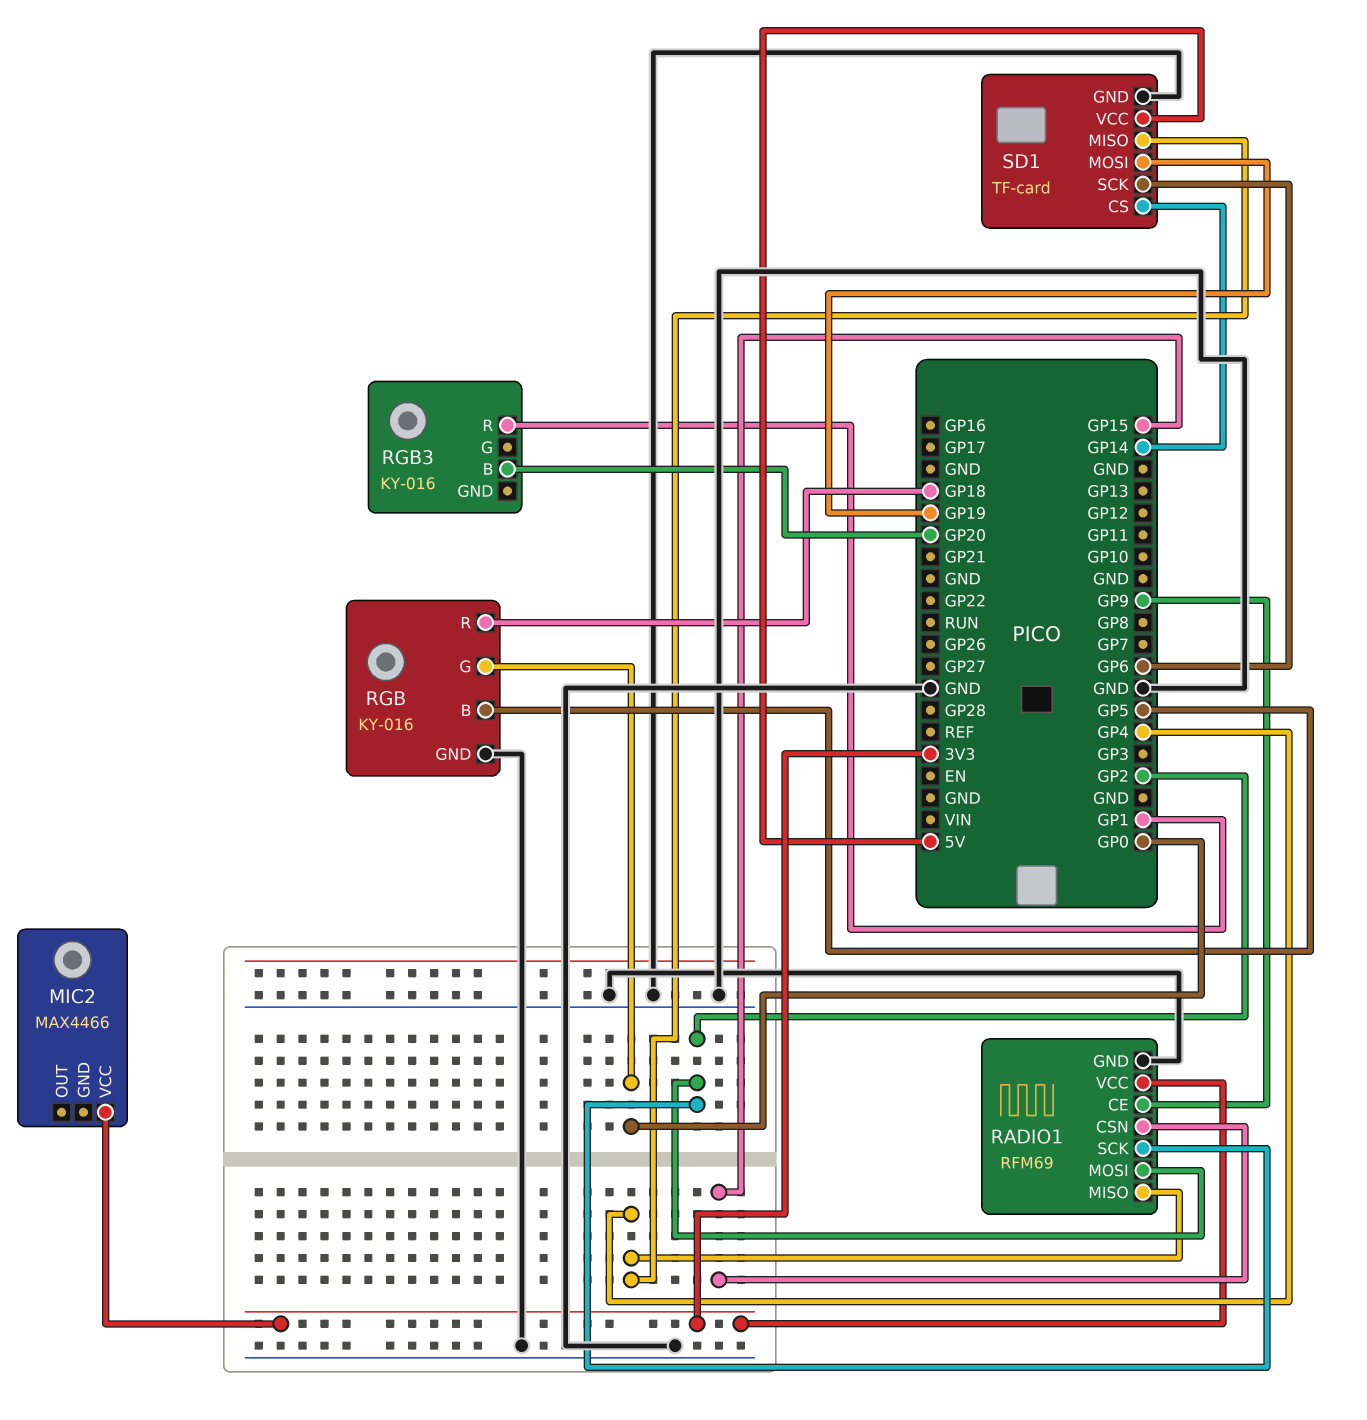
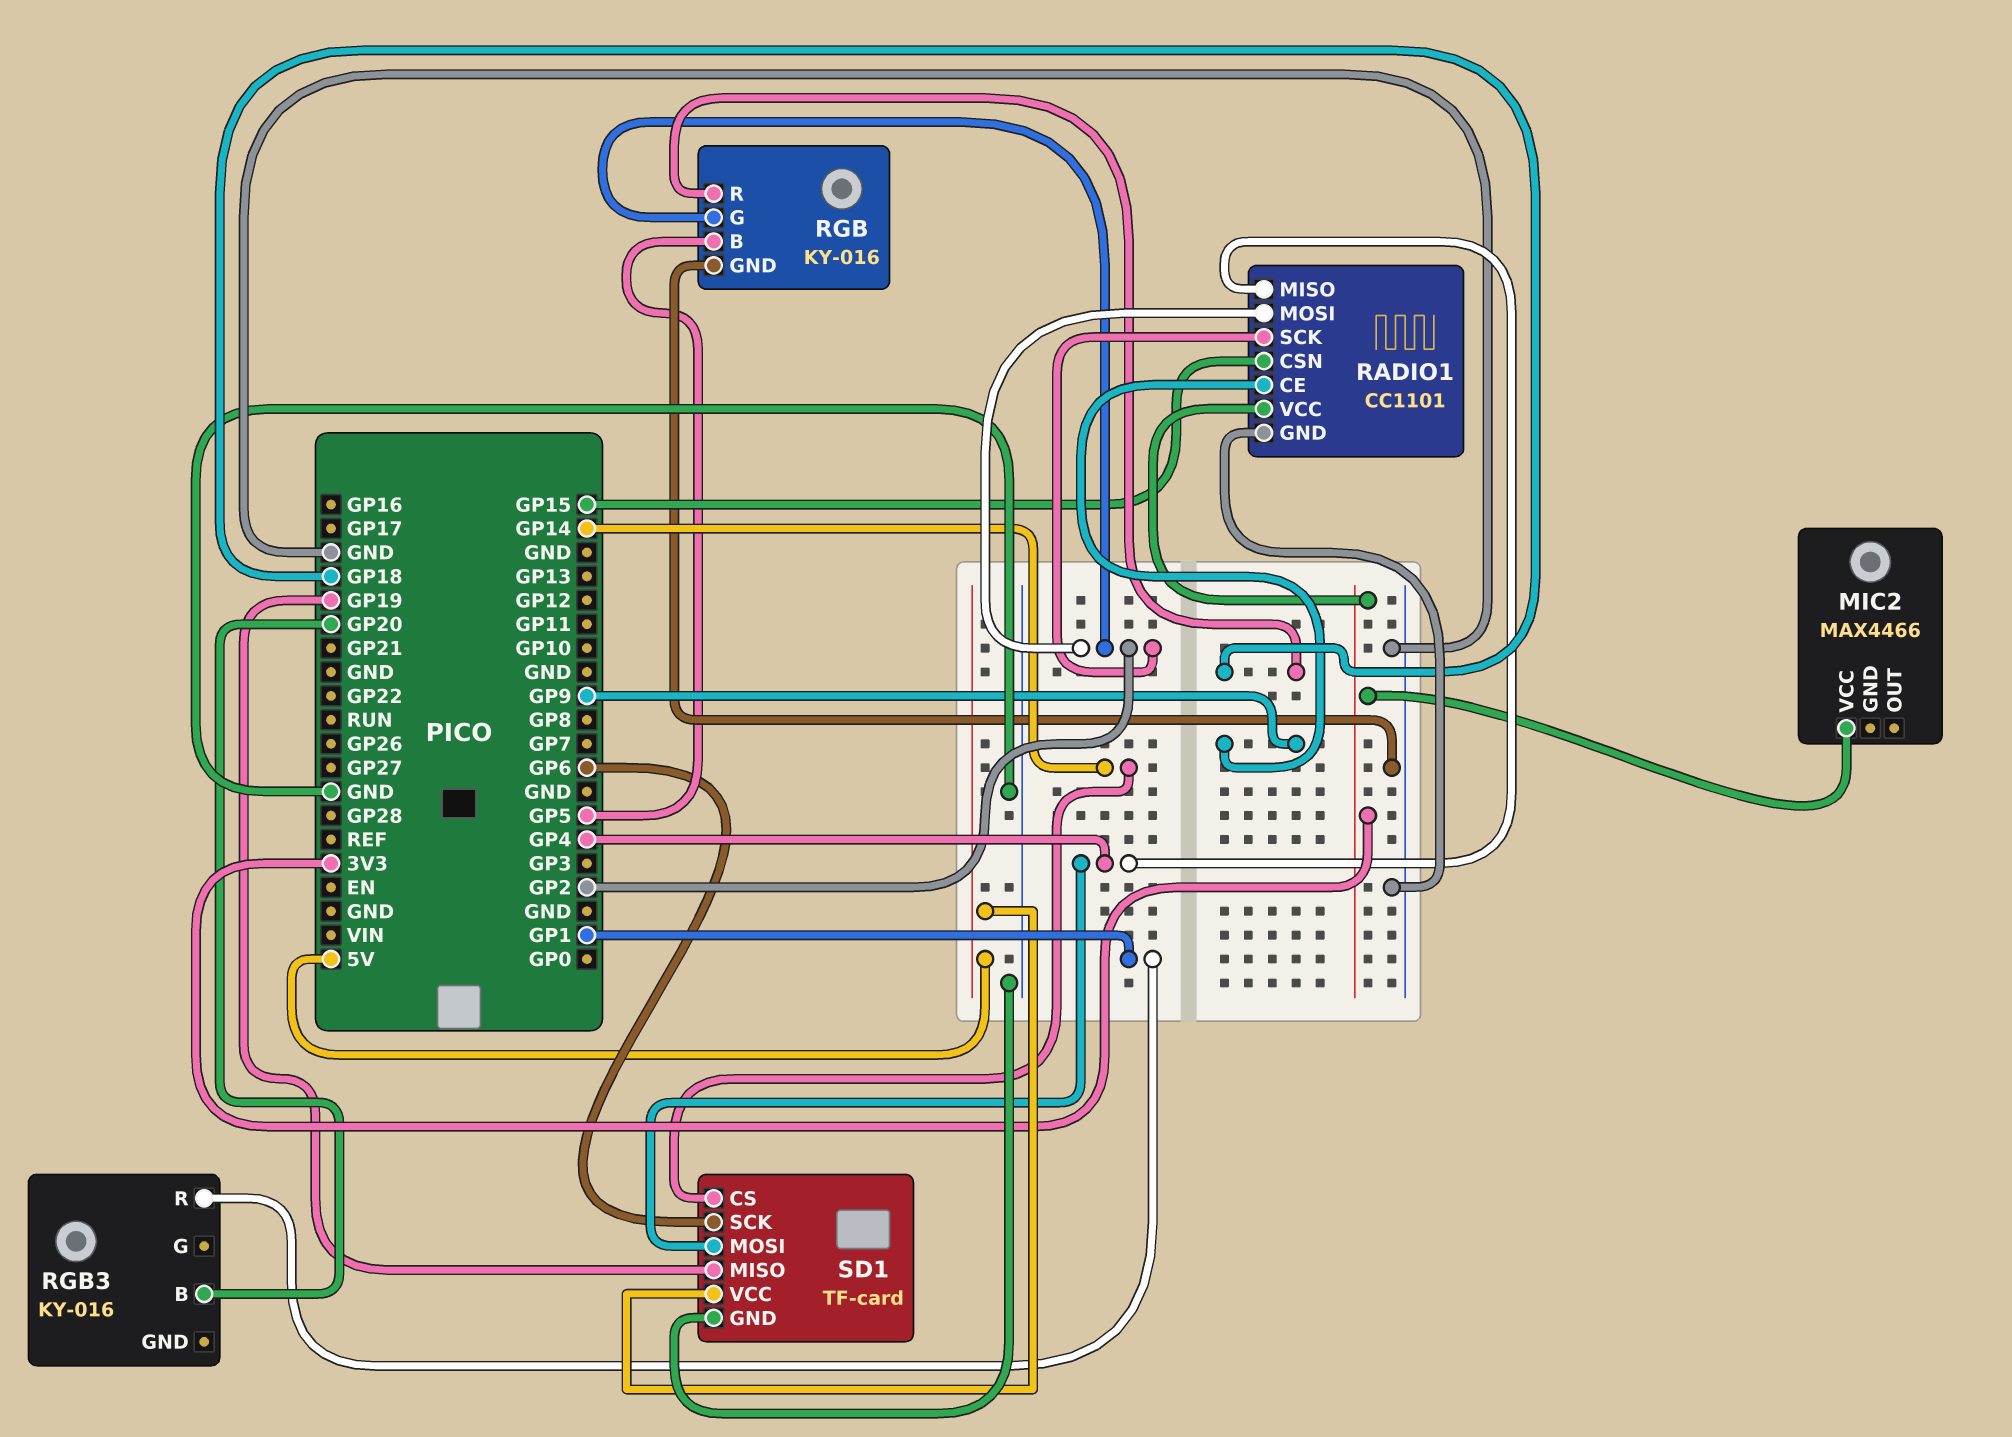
RADIO1: RFM69 -> CC1101
RGB pin G: GP0 -> GP2
SD1 pin MISO: GP4 -> GP19
SD1 pin MOSI: GP19 -> GP4

